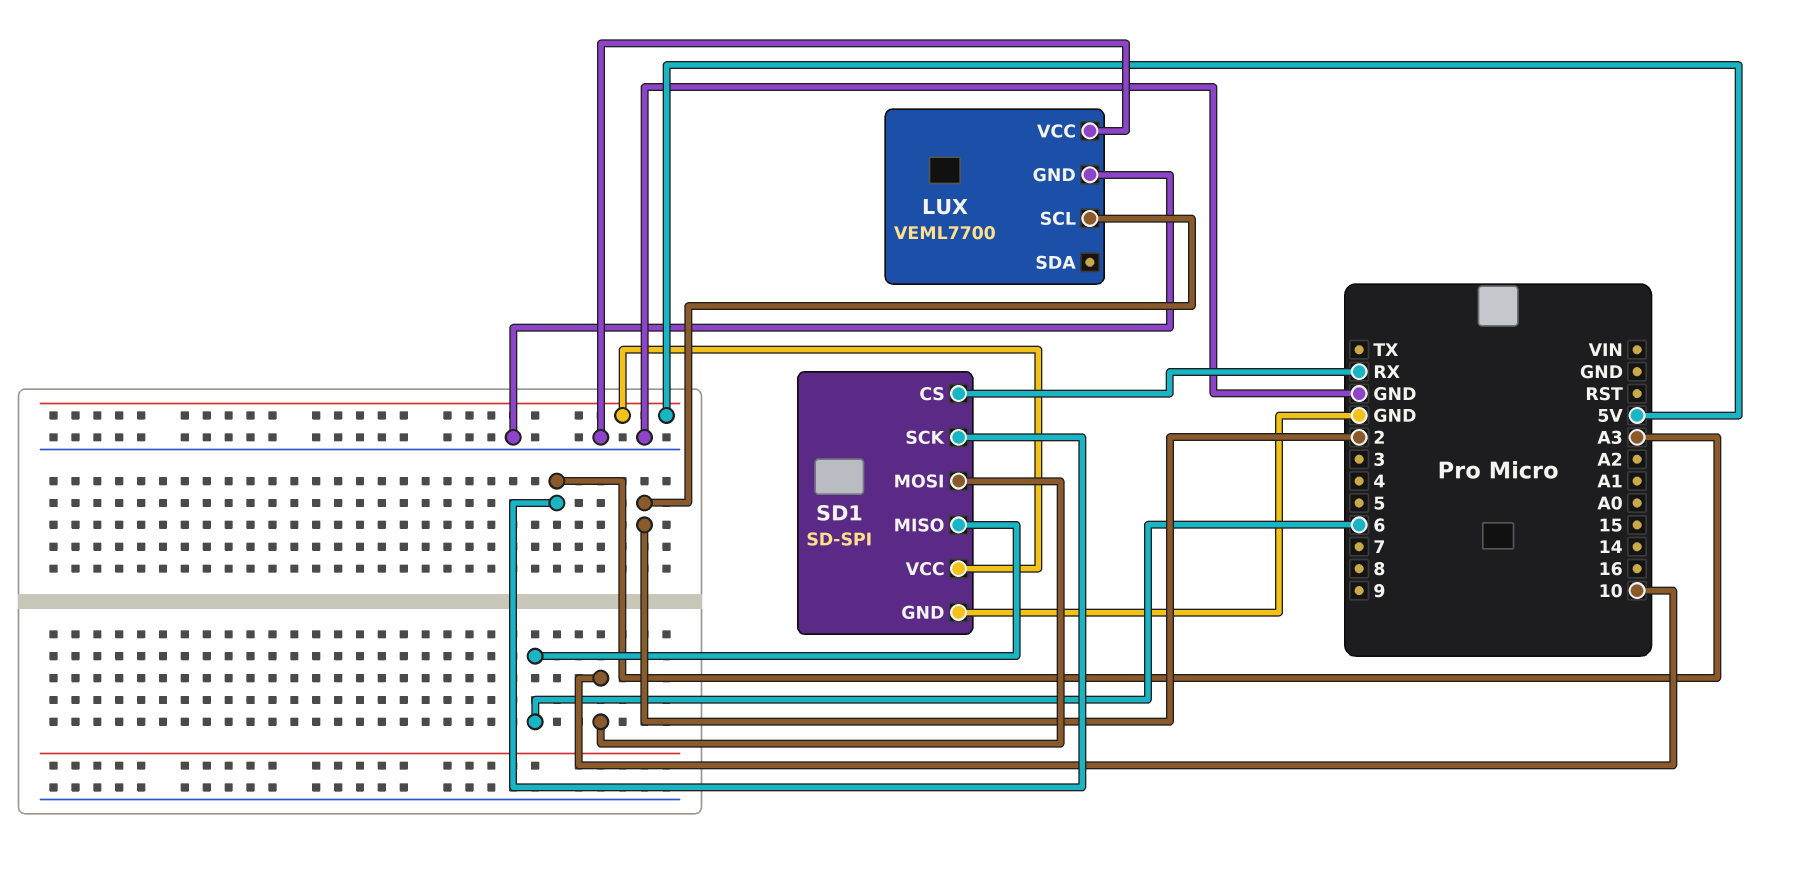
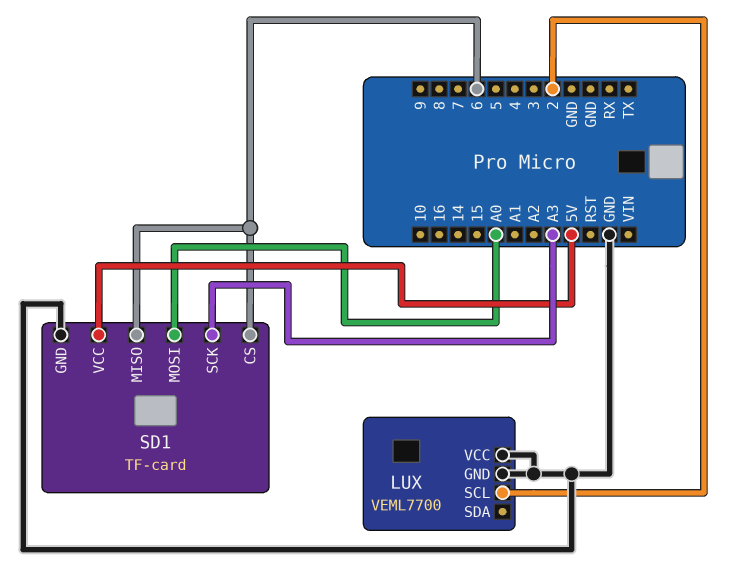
SD1: SD-SPI -> TF-card
SD1 pin CS: RX -> 6
SD1 pin MOSI: 10 -> A0

